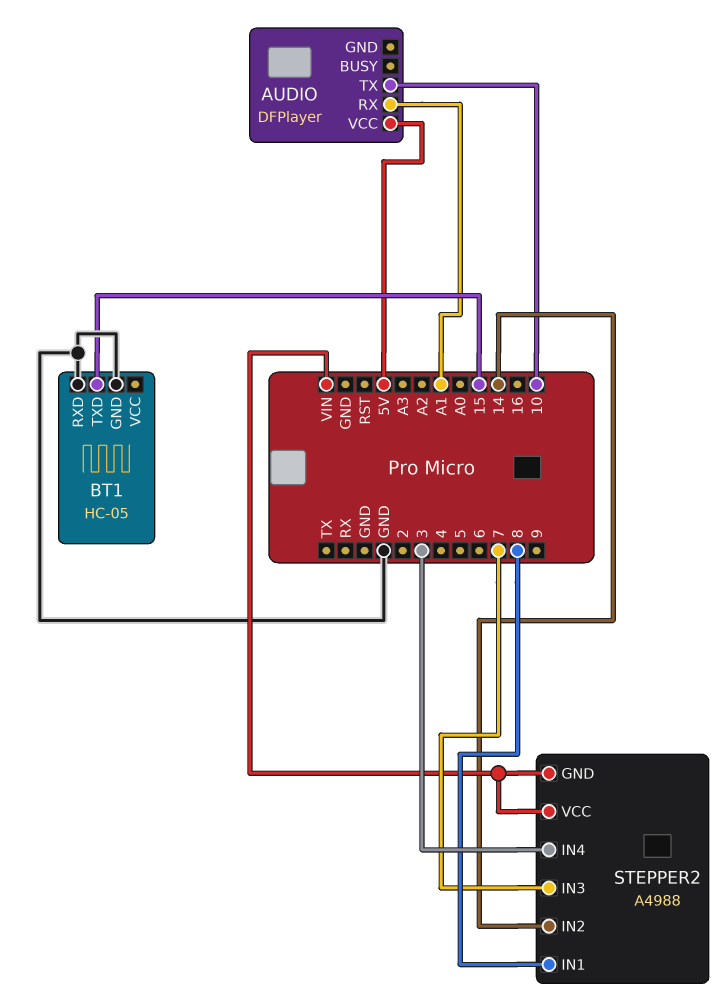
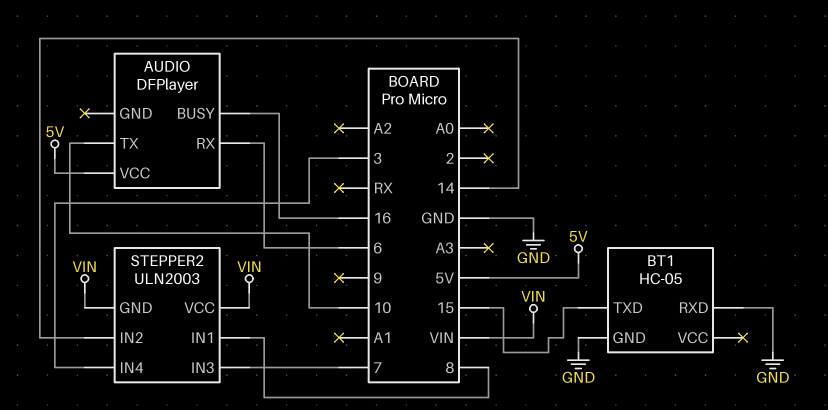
AUDIO pin BUSY: none -> 16
AUDIO pin RX: A1 -> 6
STEPPER2: A4988 -> ULN2003

